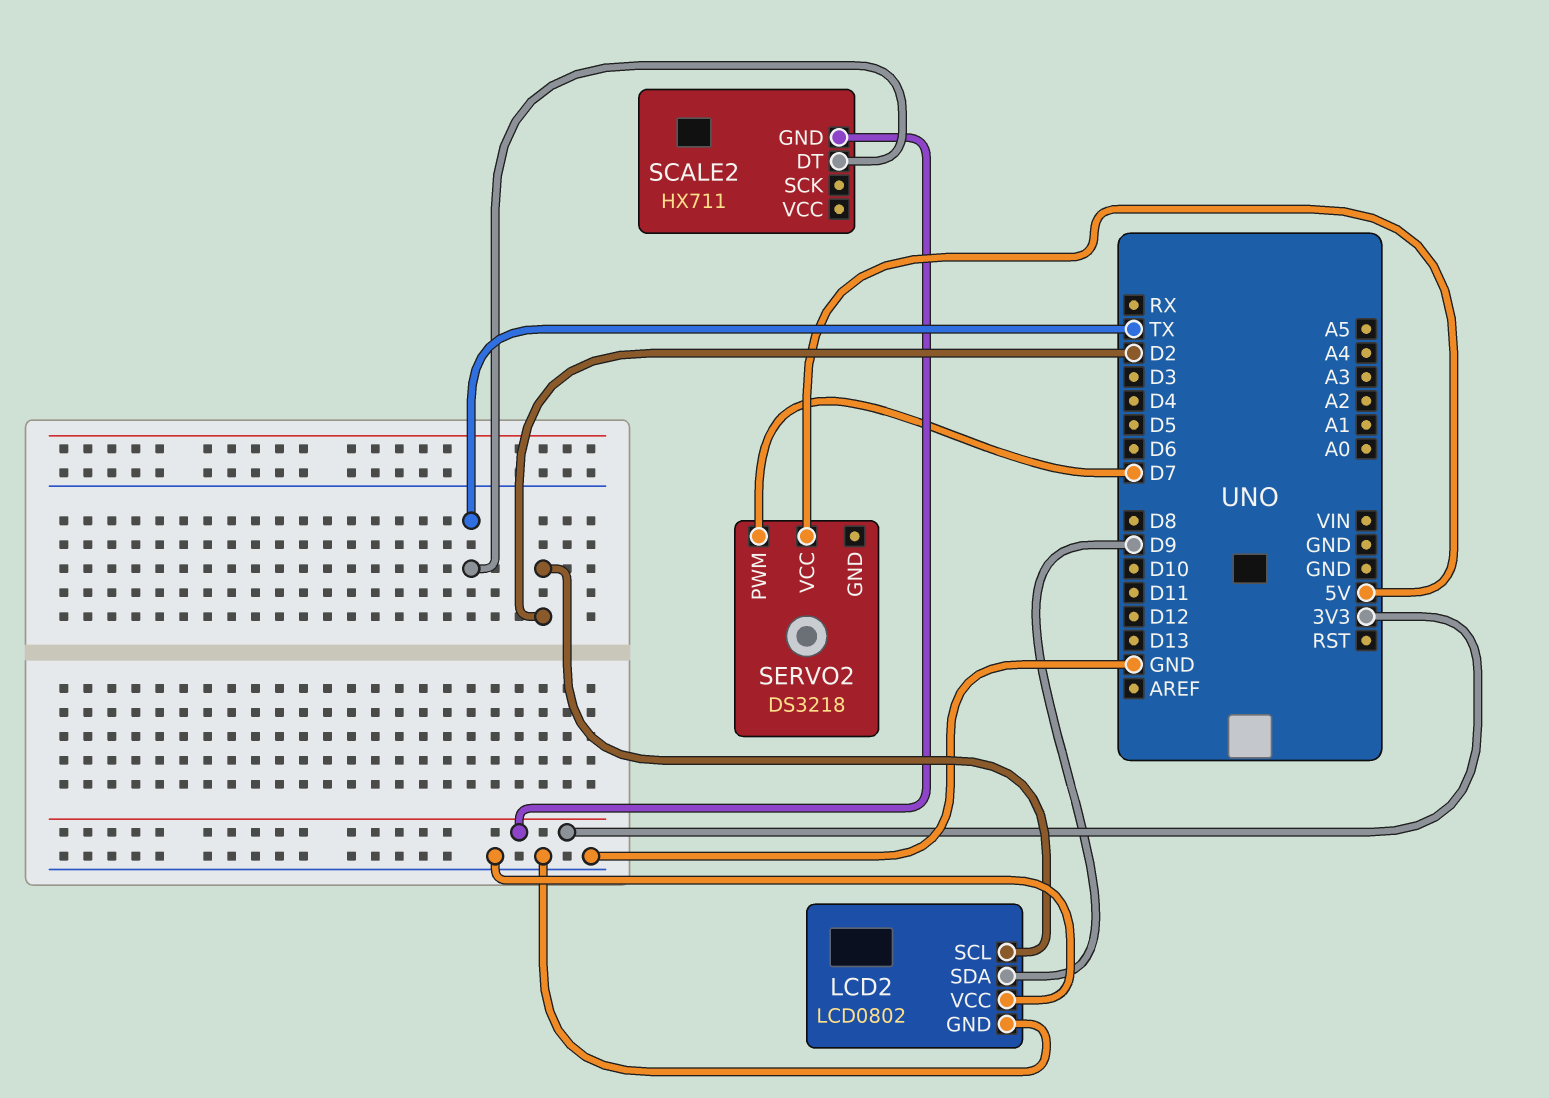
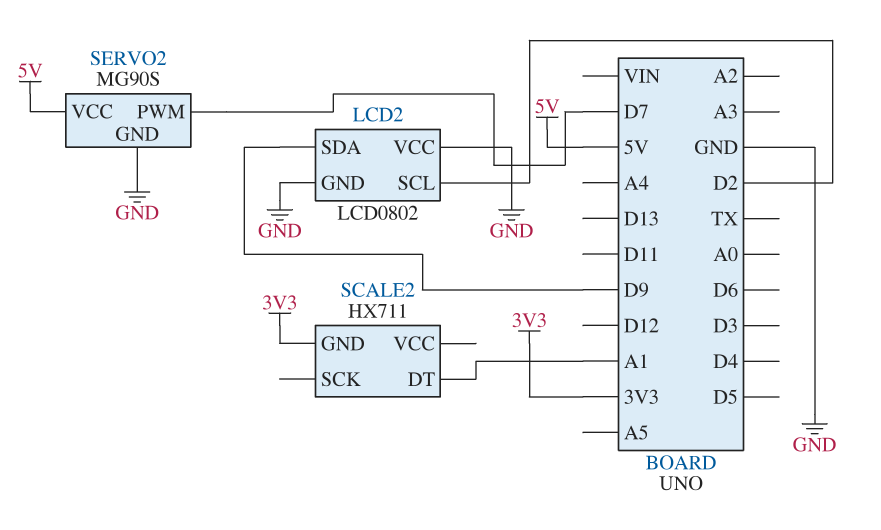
SCALE2 pin DT: TX -> A1
SERVO2: DS3218 -> MG90S
SERVO2 pin GND: none -> GND

